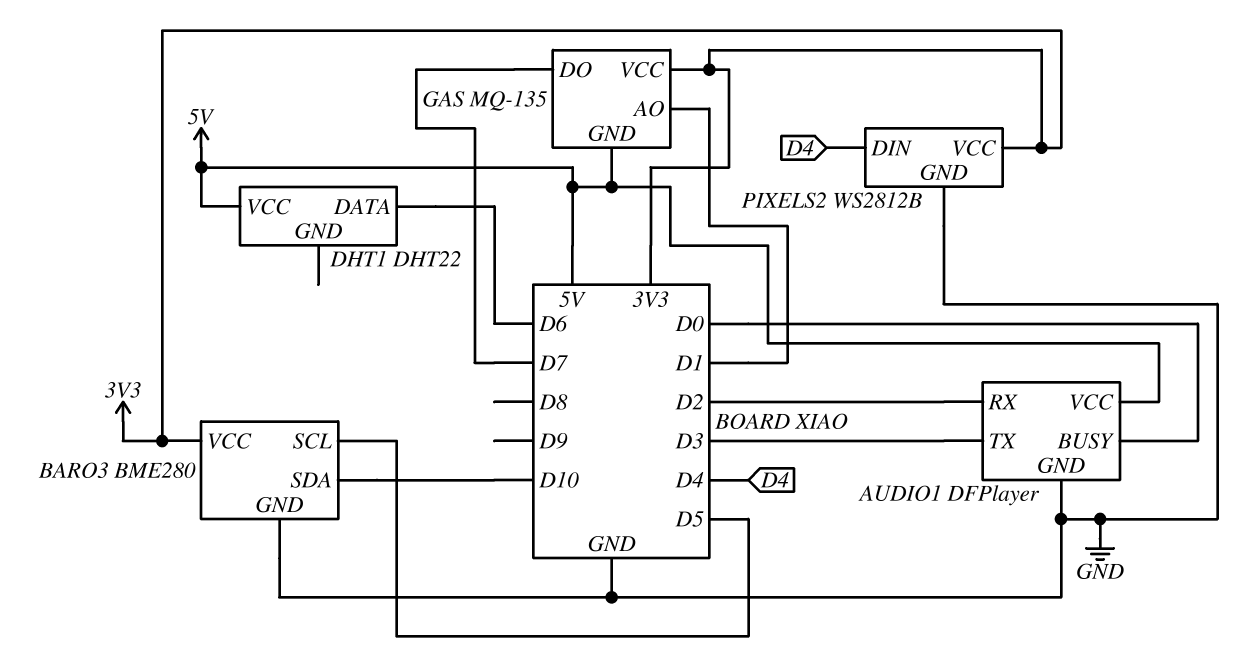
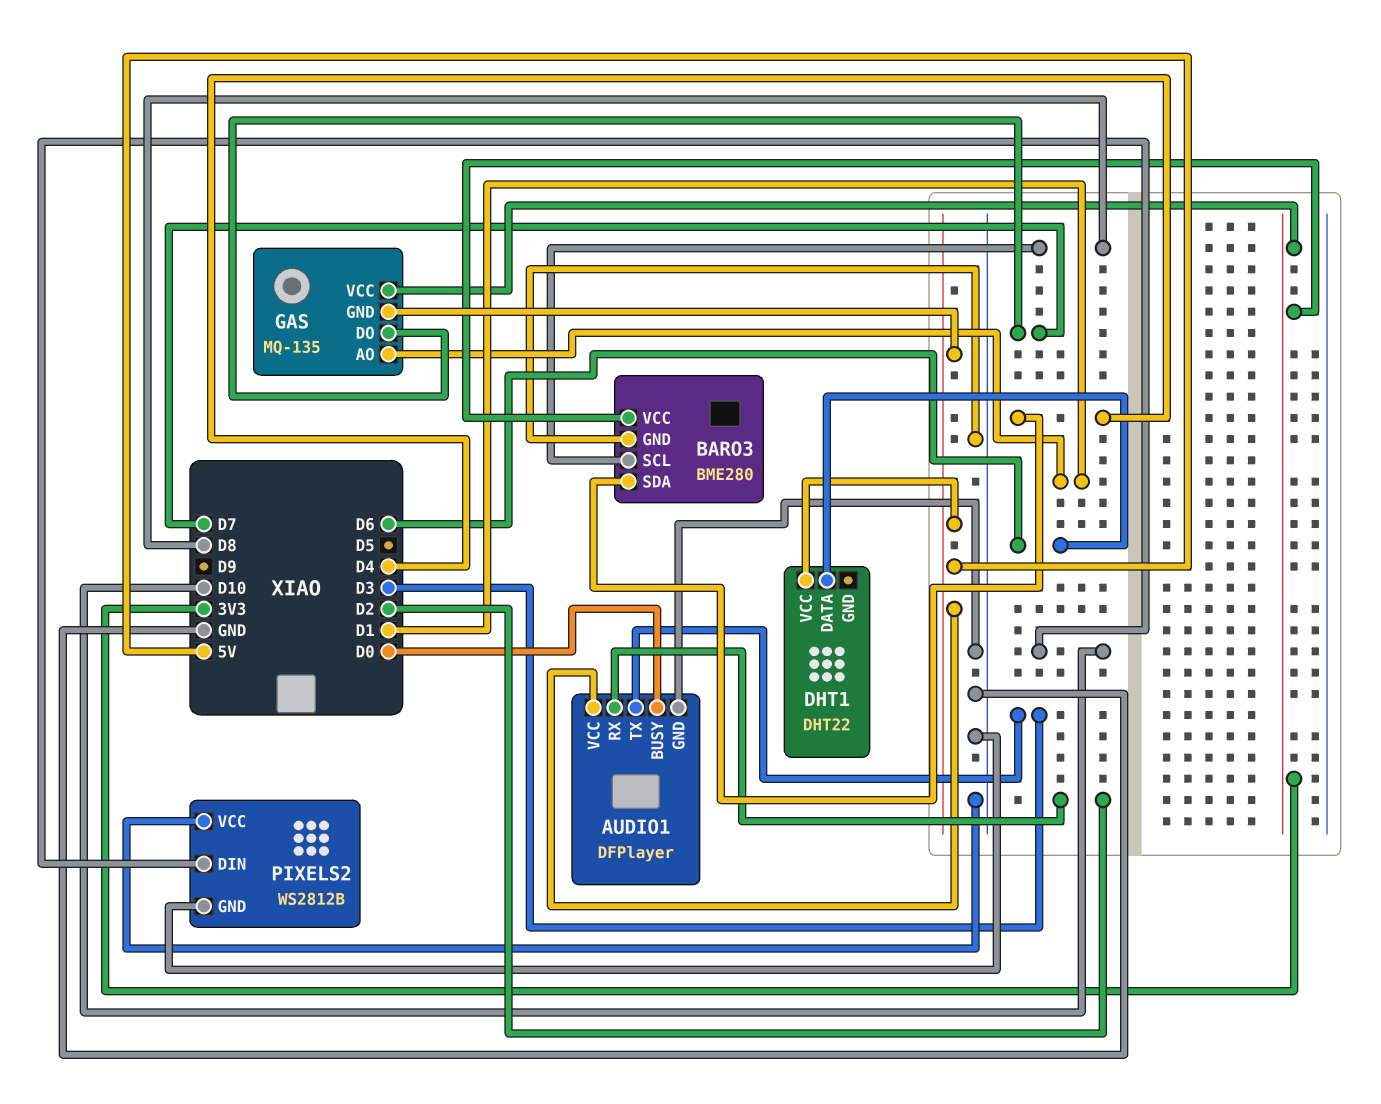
BARO3 pin SCL: D5 -> D8
BARO3 pin SDA: D10 -> D4
PIXELS2 pin DIN: D4 -> D10
PIXELS2 pin VCC: 3V3 -> GND

